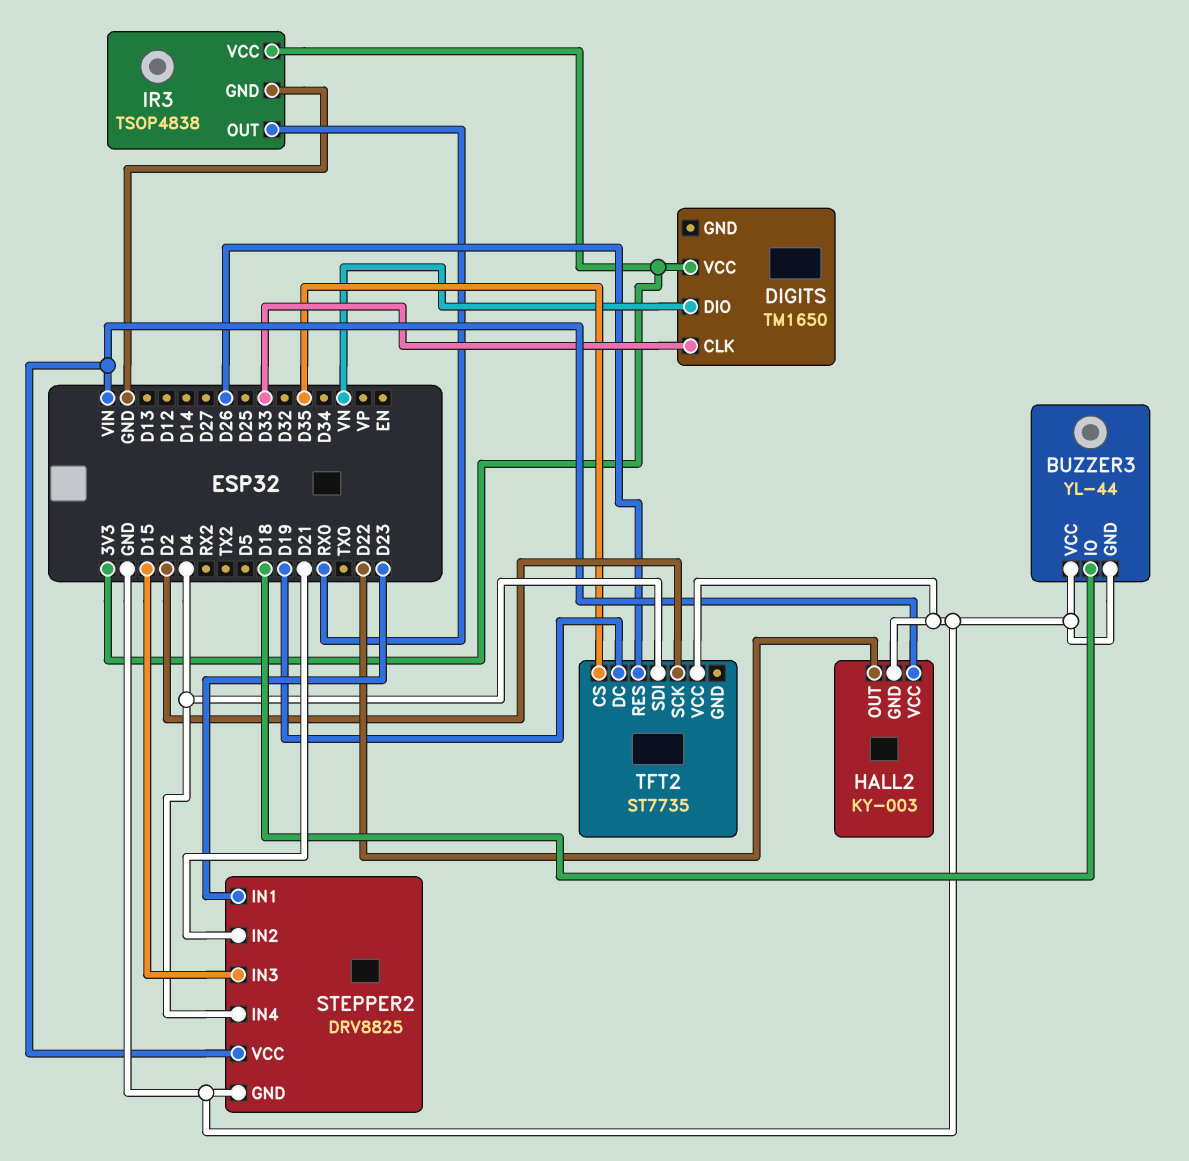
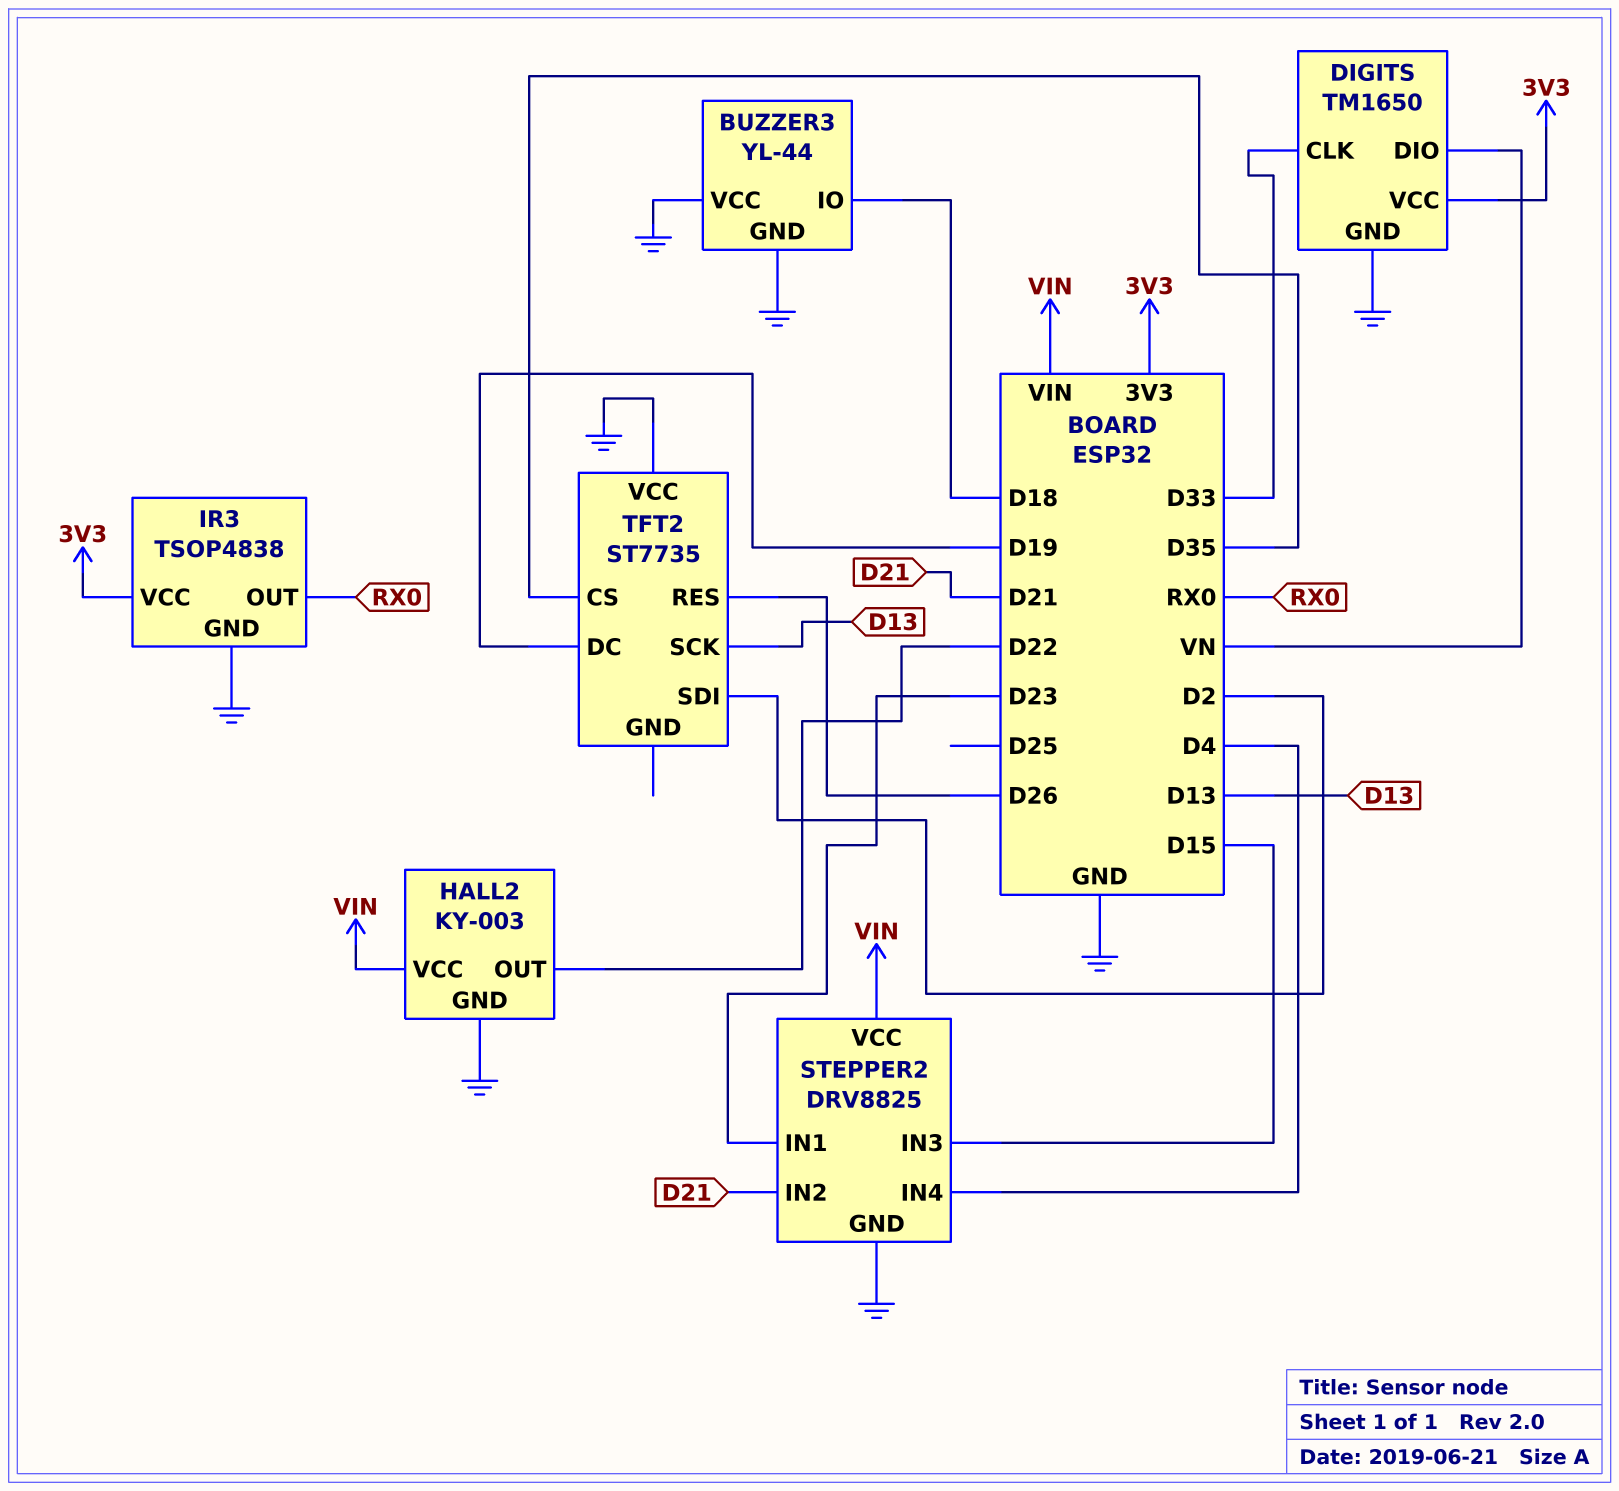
DIGITS pin GND: none -> GND
TFT2 pin SCK: D2 -> D13
TFT2 pin SDI: D4 -> D2

